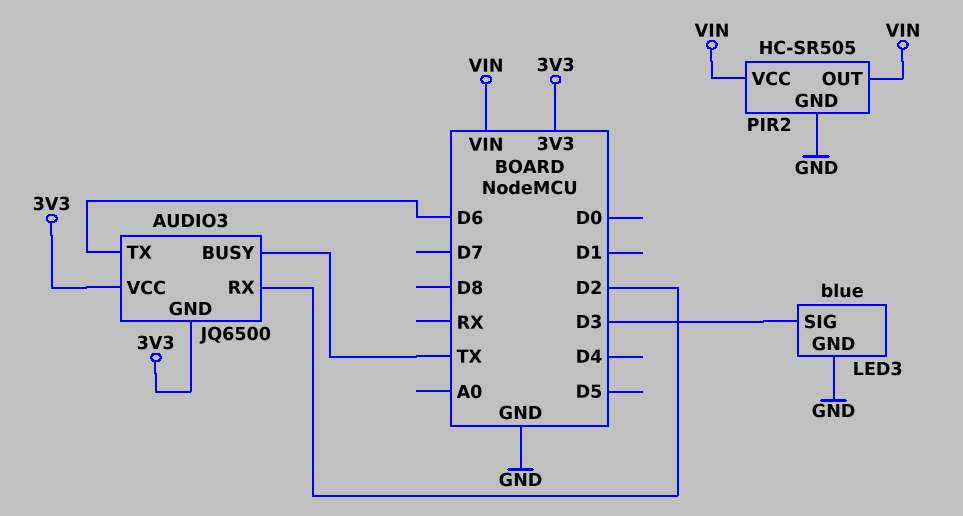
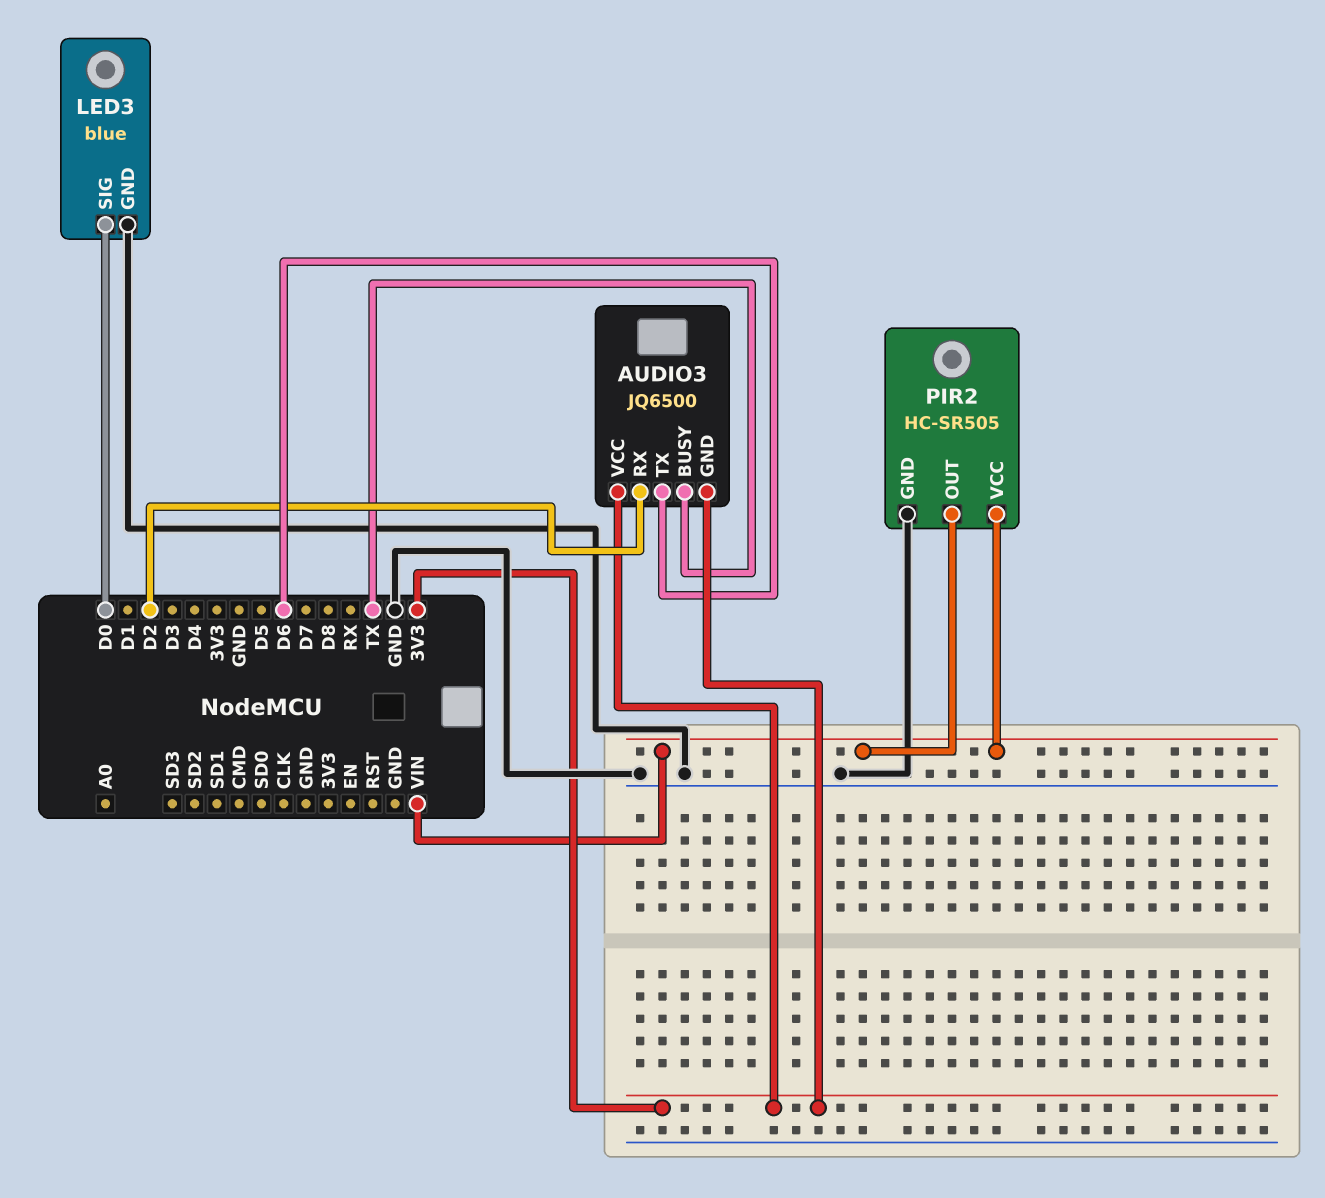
LED3 pin SIG: D3 -> D0

